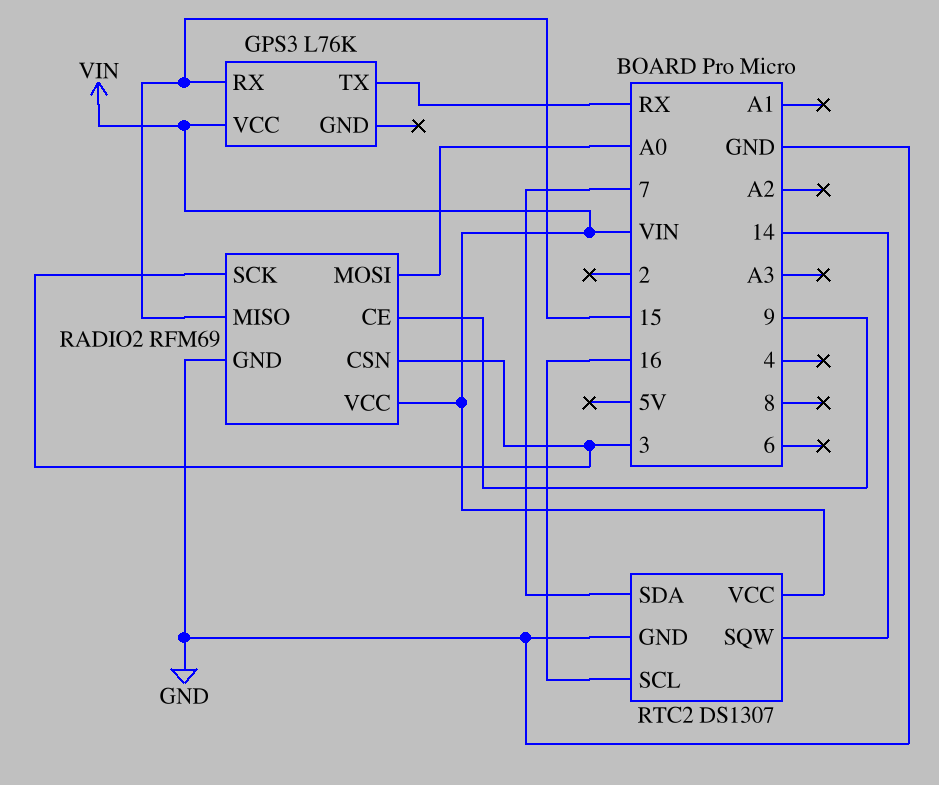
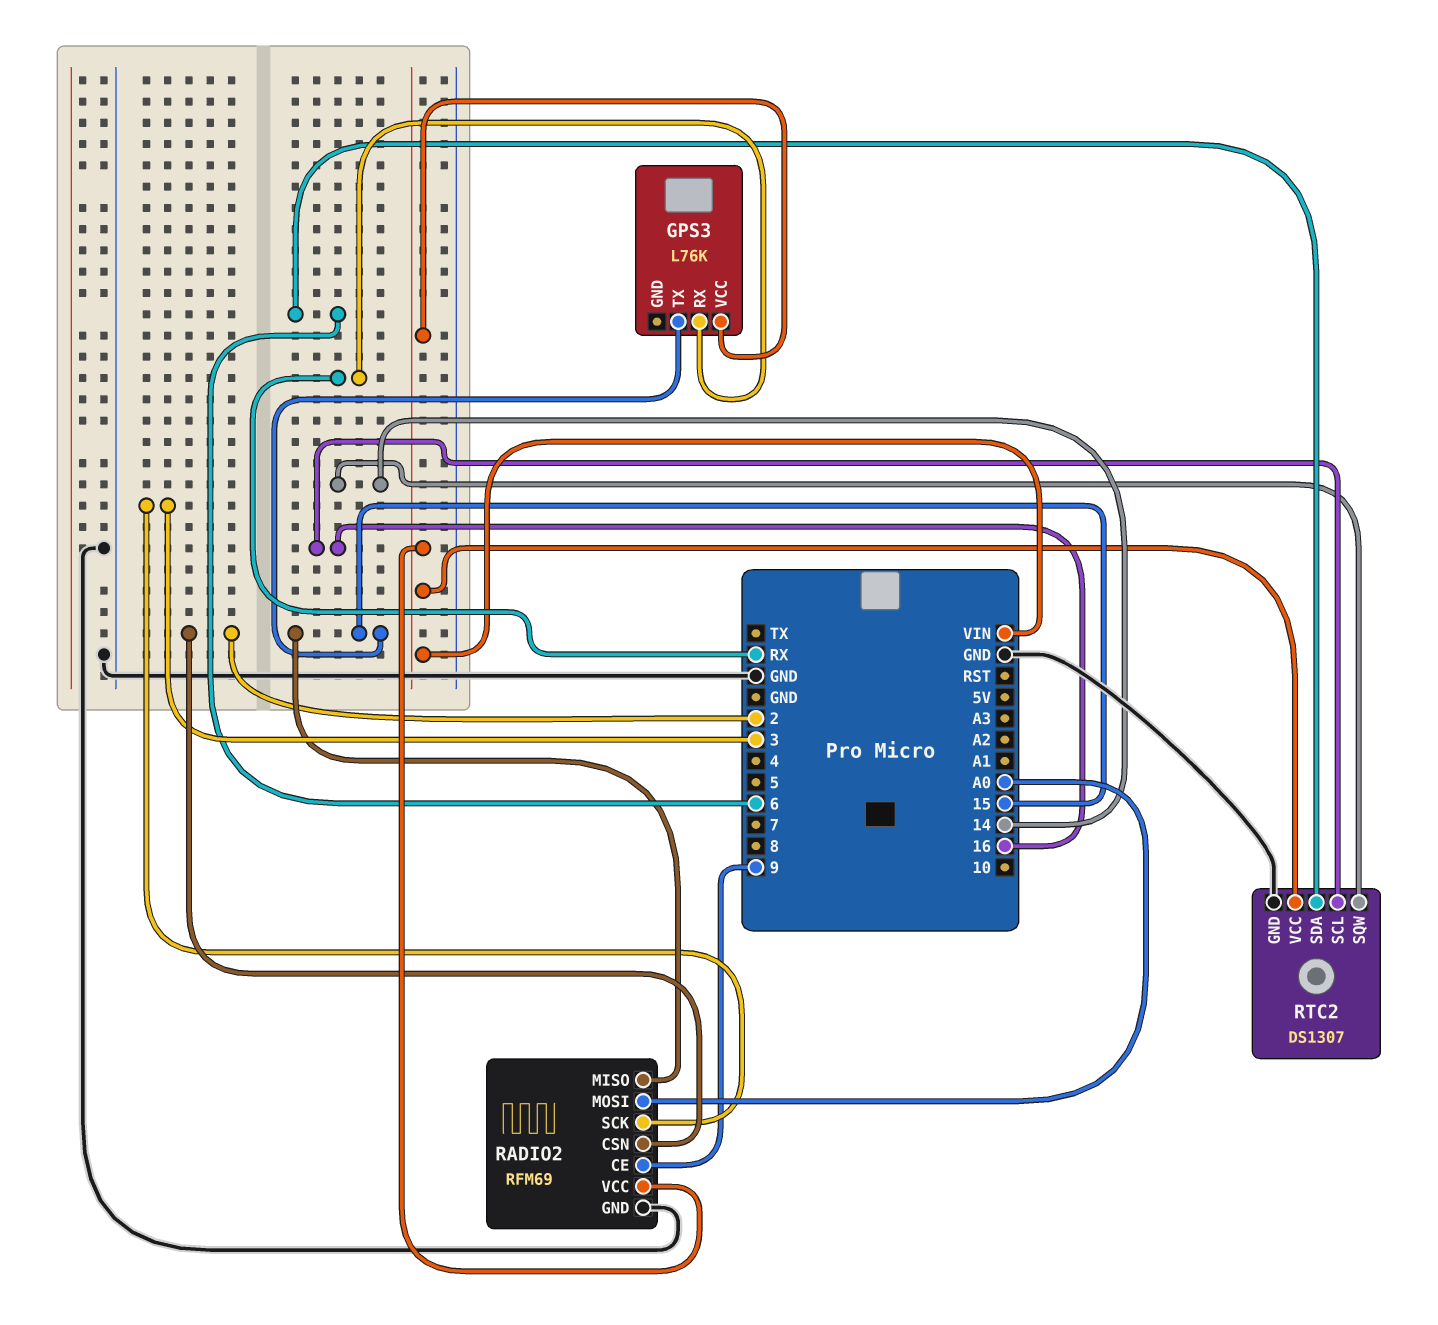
GPS3 pin RX: 15 -> RX
GPS3 pin TX: RX -> 15
RADIO2 pin CSN: 3 -> 2
RTC2 pin SDA: 7 -> 6

